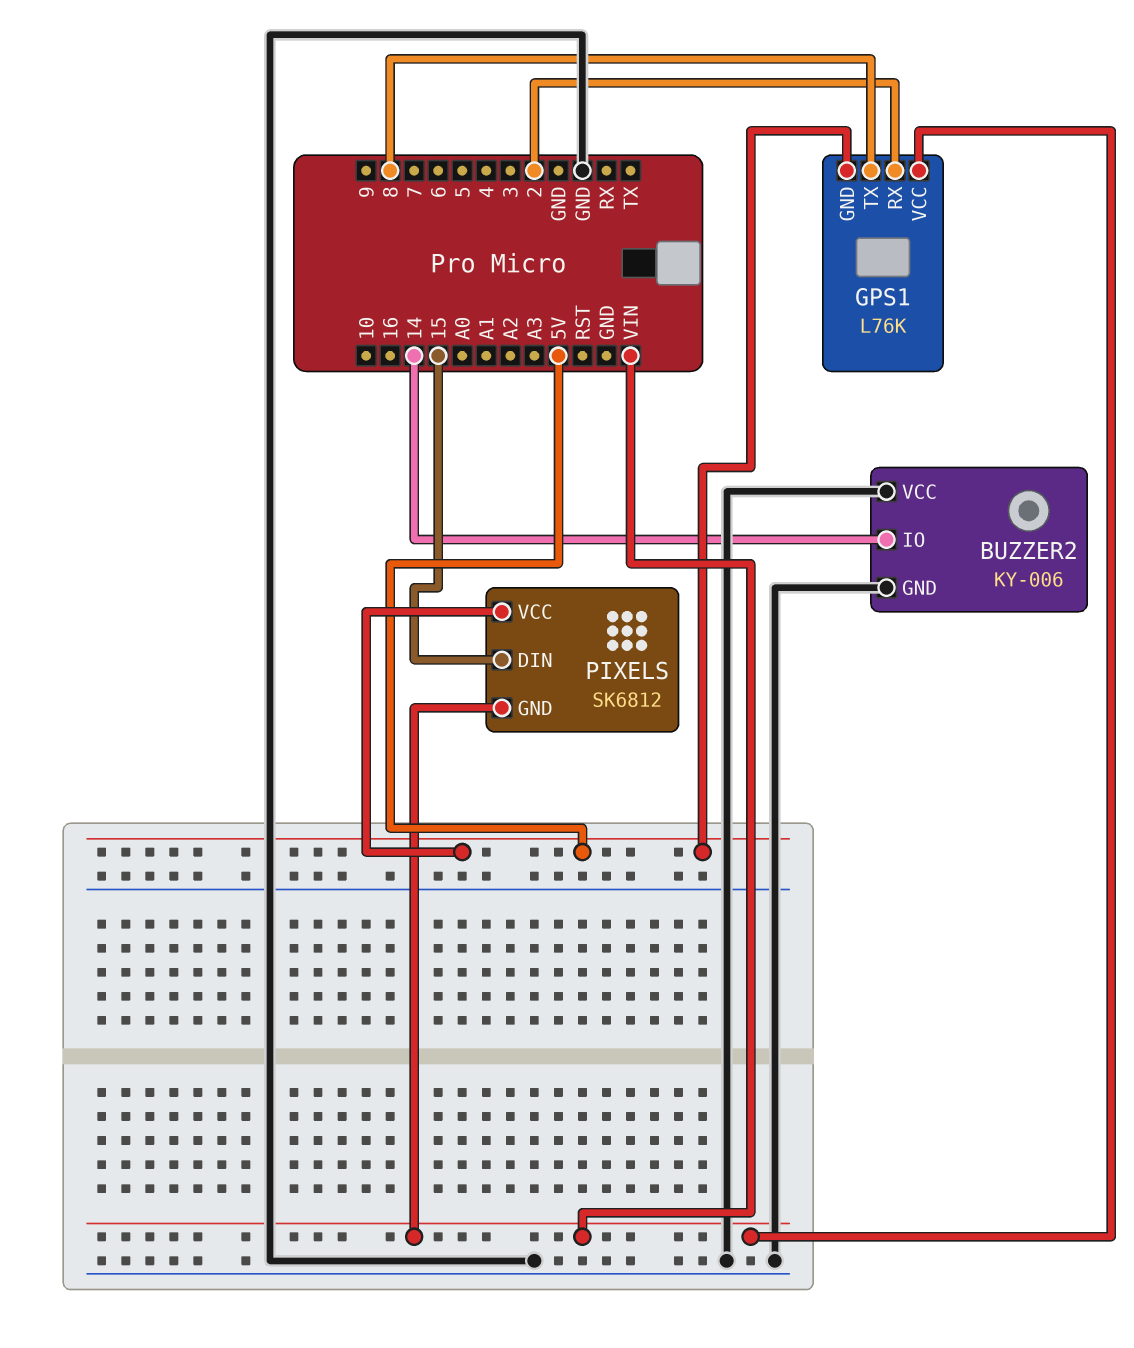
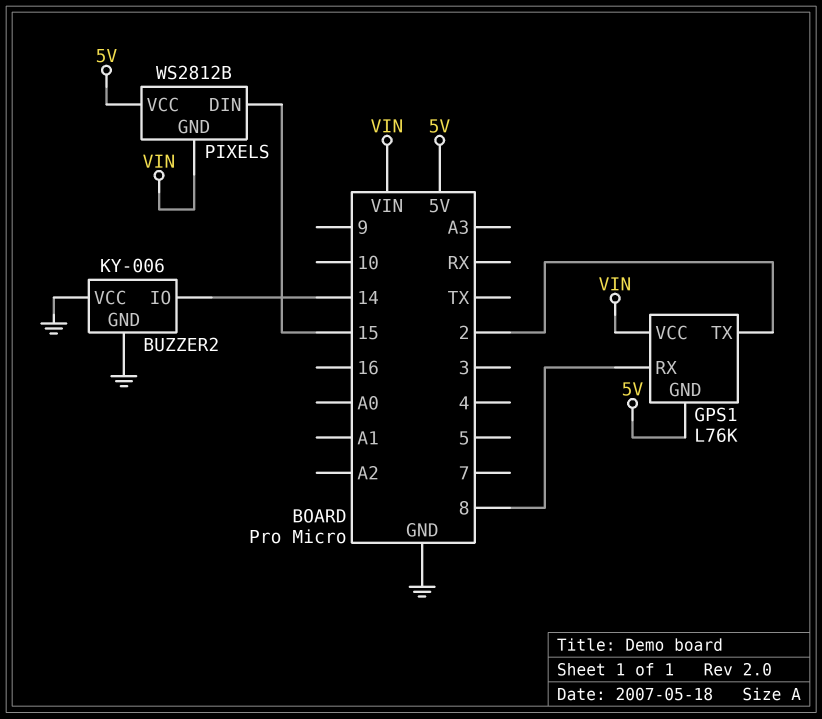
GPS1 pin RX: 2 -> 8
GPS1 pin TX: 8 -> 2
PIXELS: SK6812 -> WS2812B

